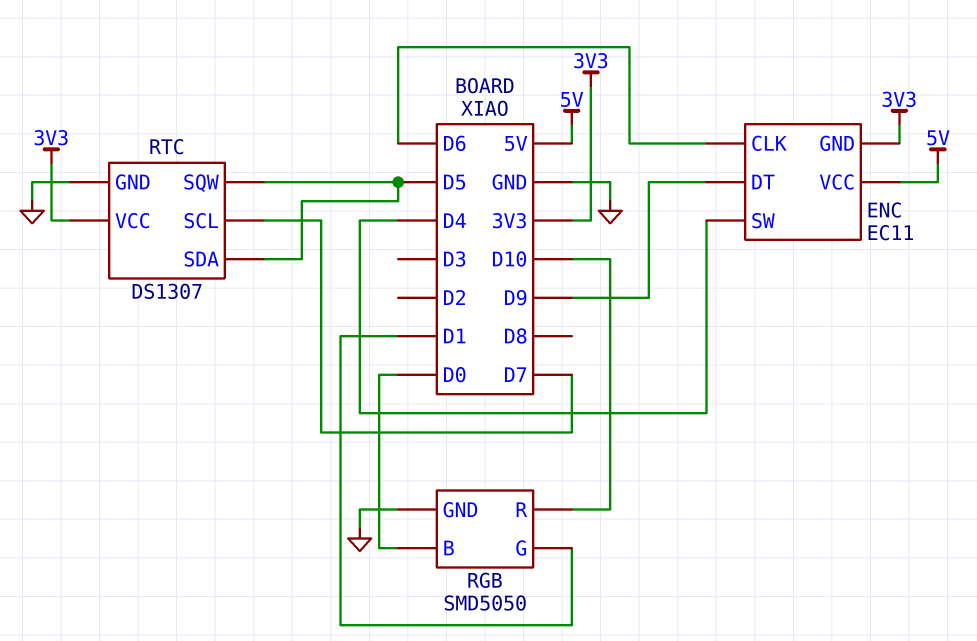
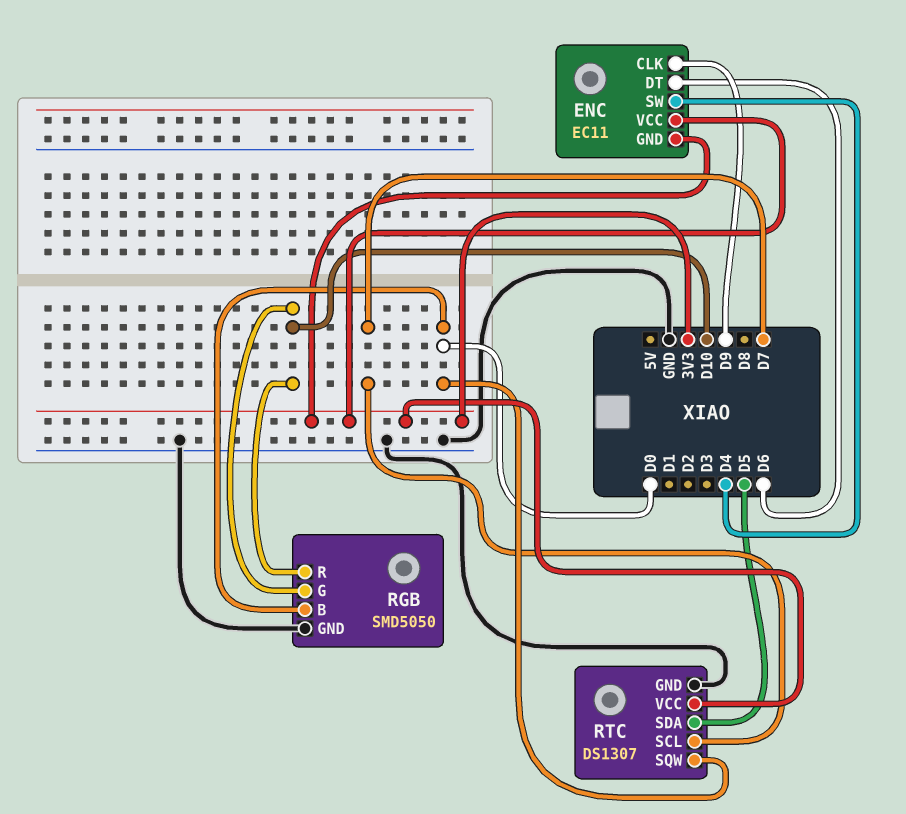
ENC pin CLK: D6 -> D9
ENC pin DT: D9 -> D6
ENC pin VCC: 5V -> 3V3
RGB pin G: D1 -> D10
RTC pin SQW: D5 -> D0

